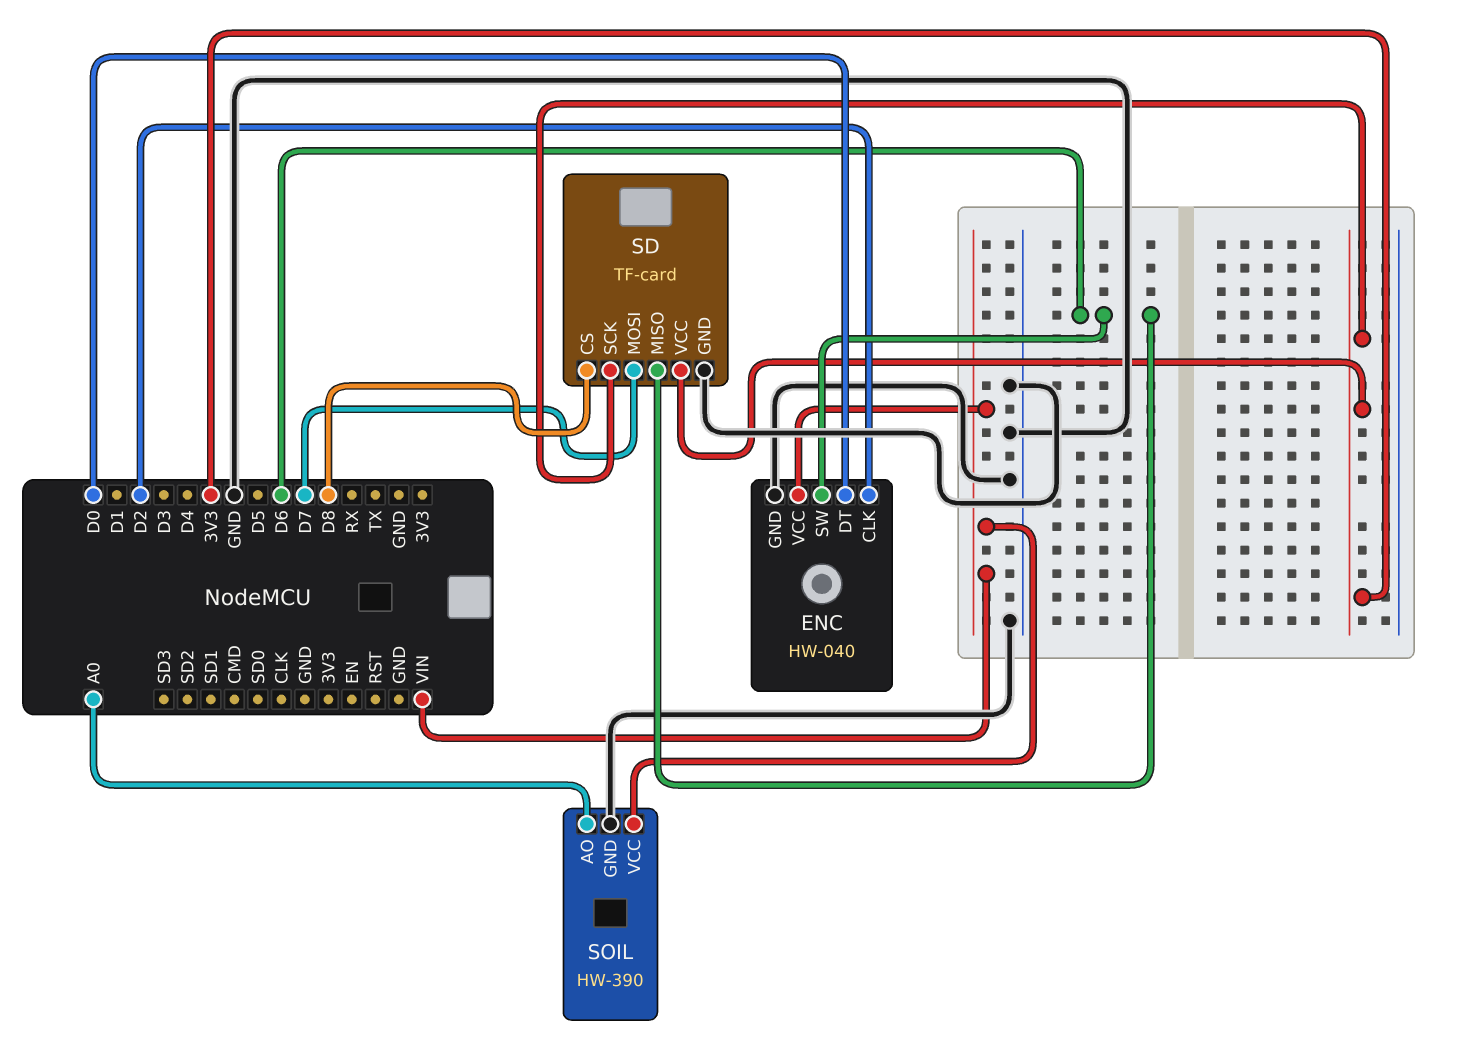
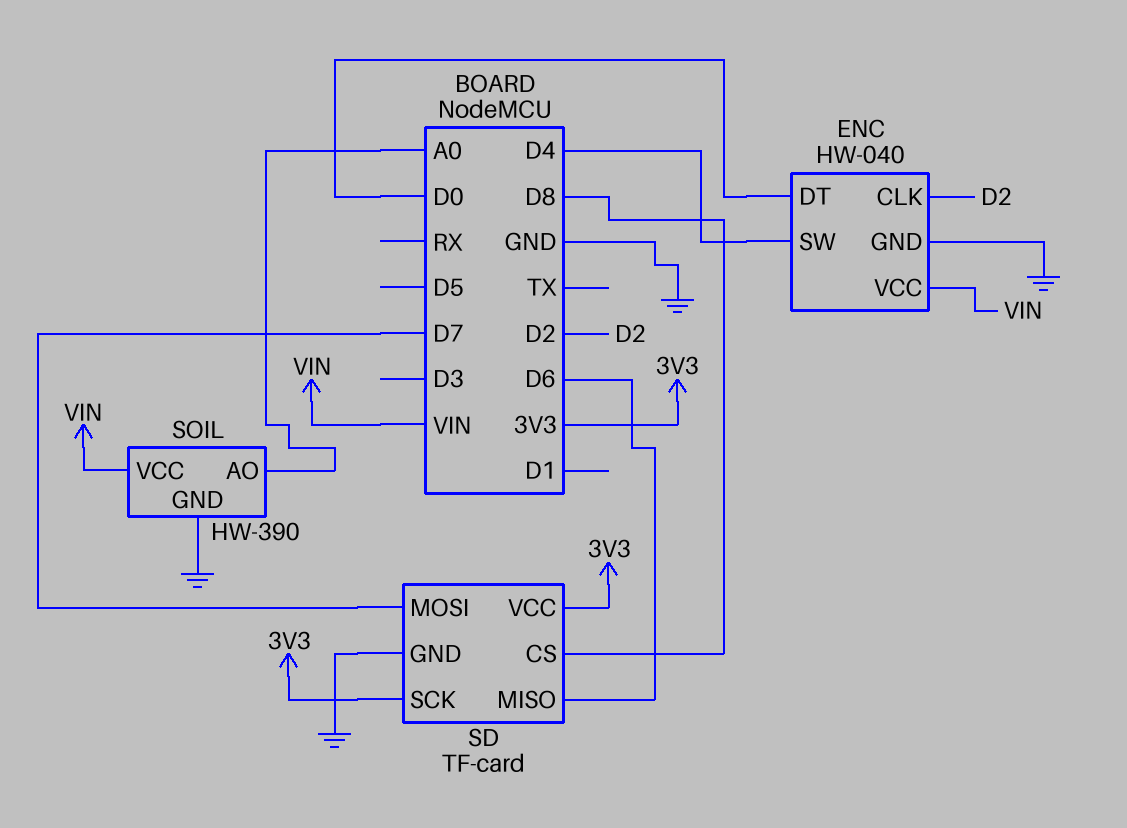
ENC pin SW: D6 -> D4

